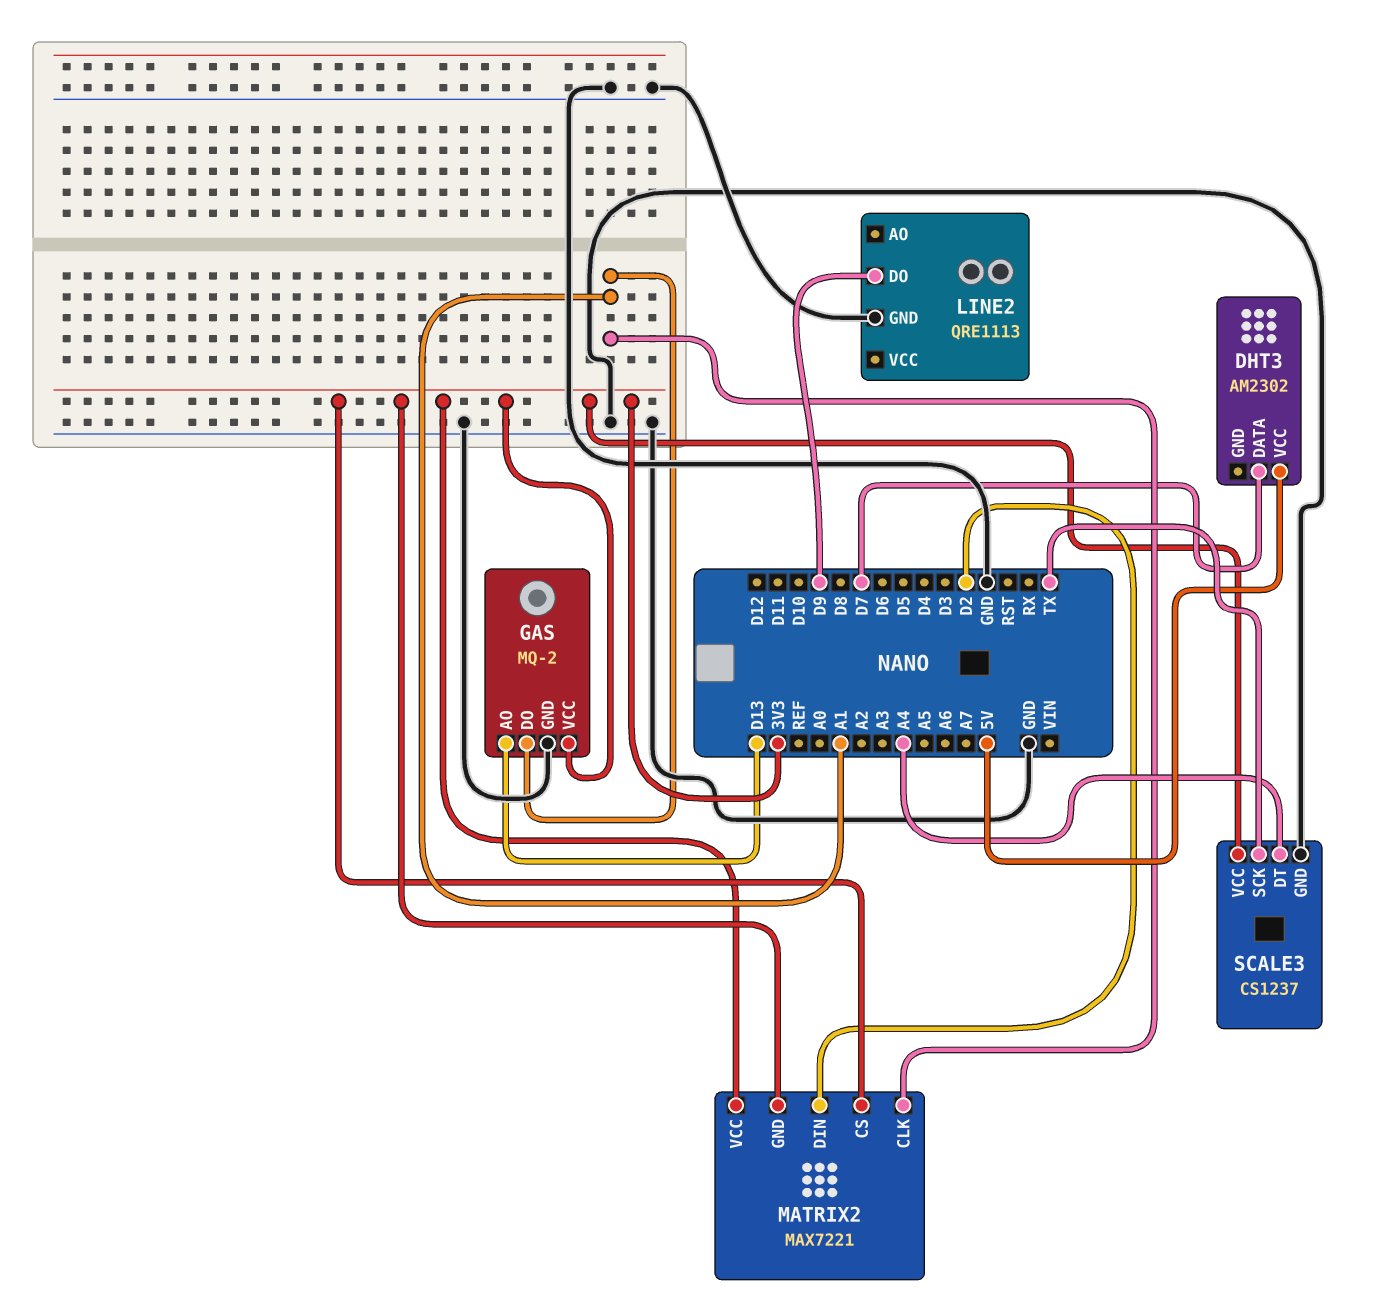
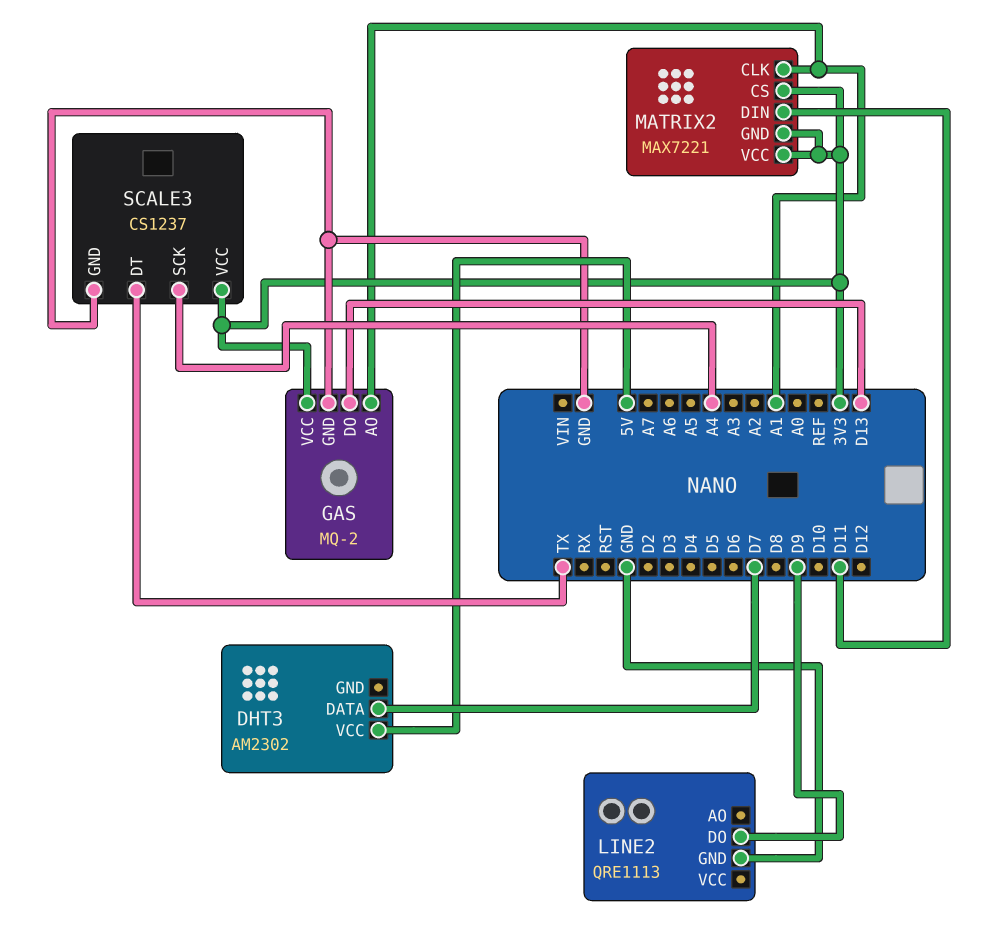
GAS pin AO: D13 -> A1
GAS pin DO: A1 -> D13
MATRIX2 pin DIN: D2 -> D11
SCALE3 pin DT: A4 -> TX
SCALE3 pin SCK: TX -> A4

